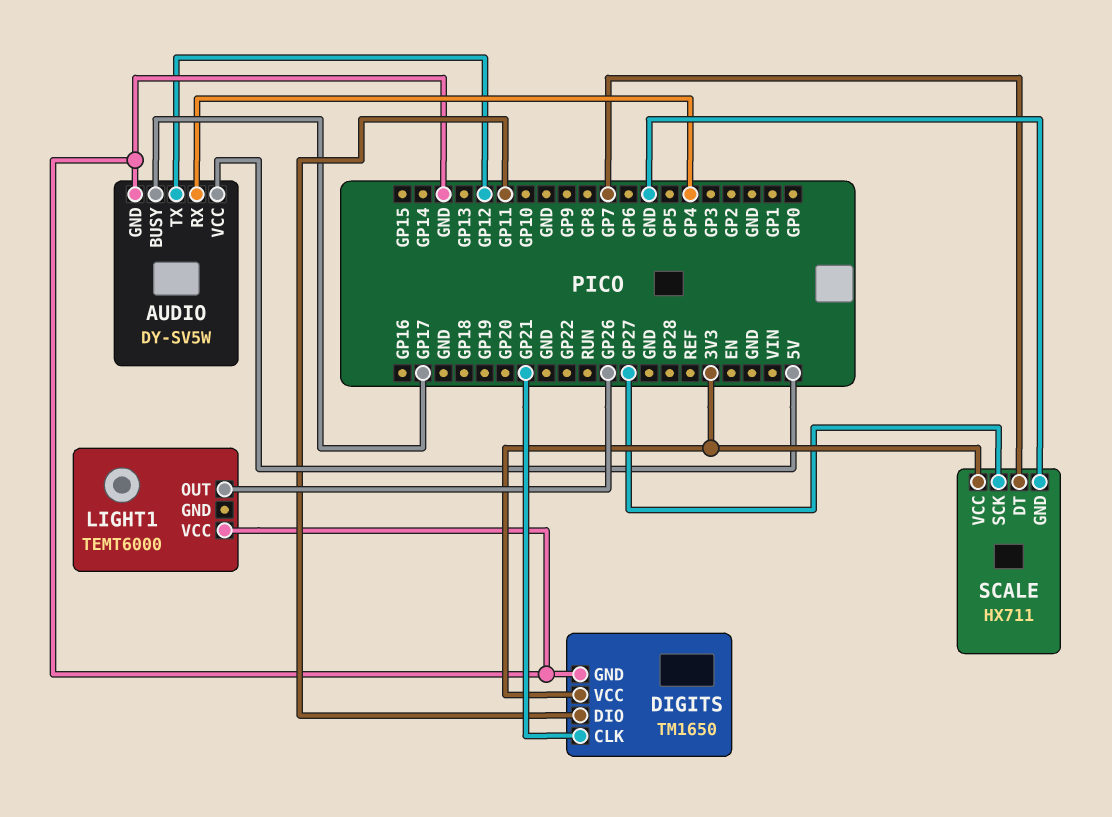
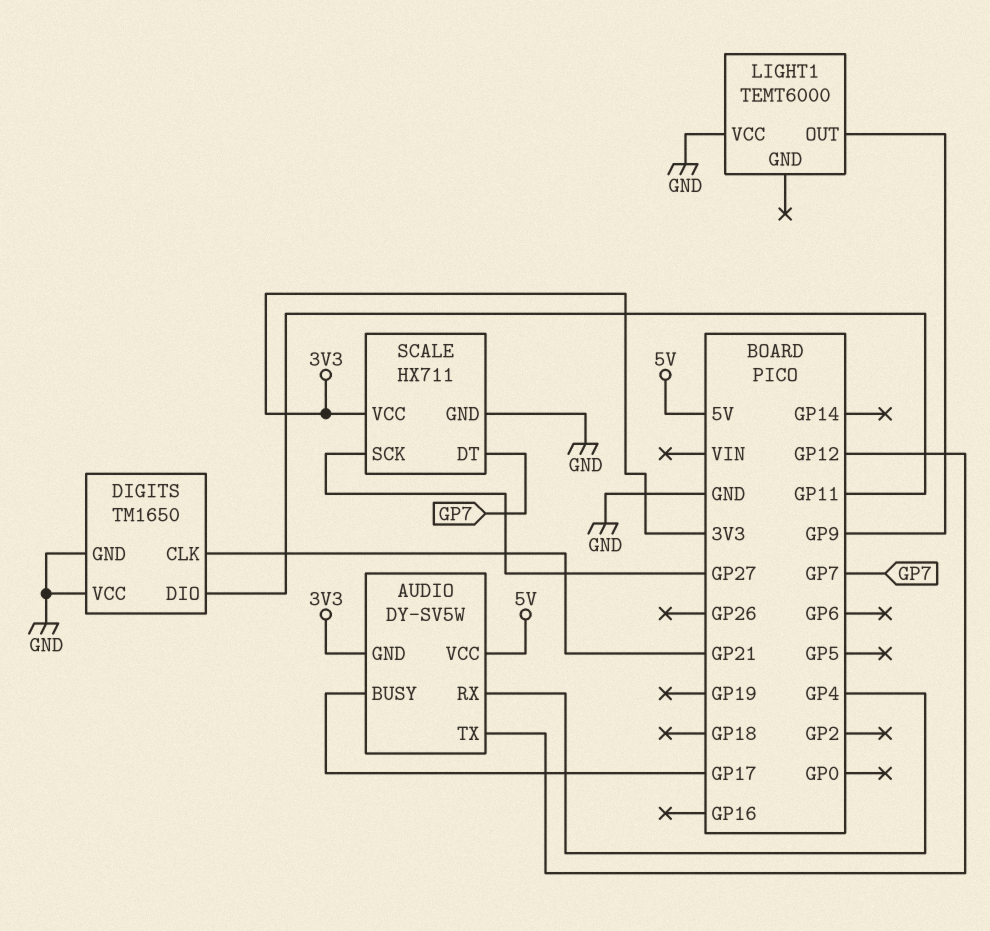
AUDIO pin GND: GND -> 3V3
DIGITS pin VCC: 3V3 -> GND
LIGHT1 pin OUT: GP26 -> GP9

